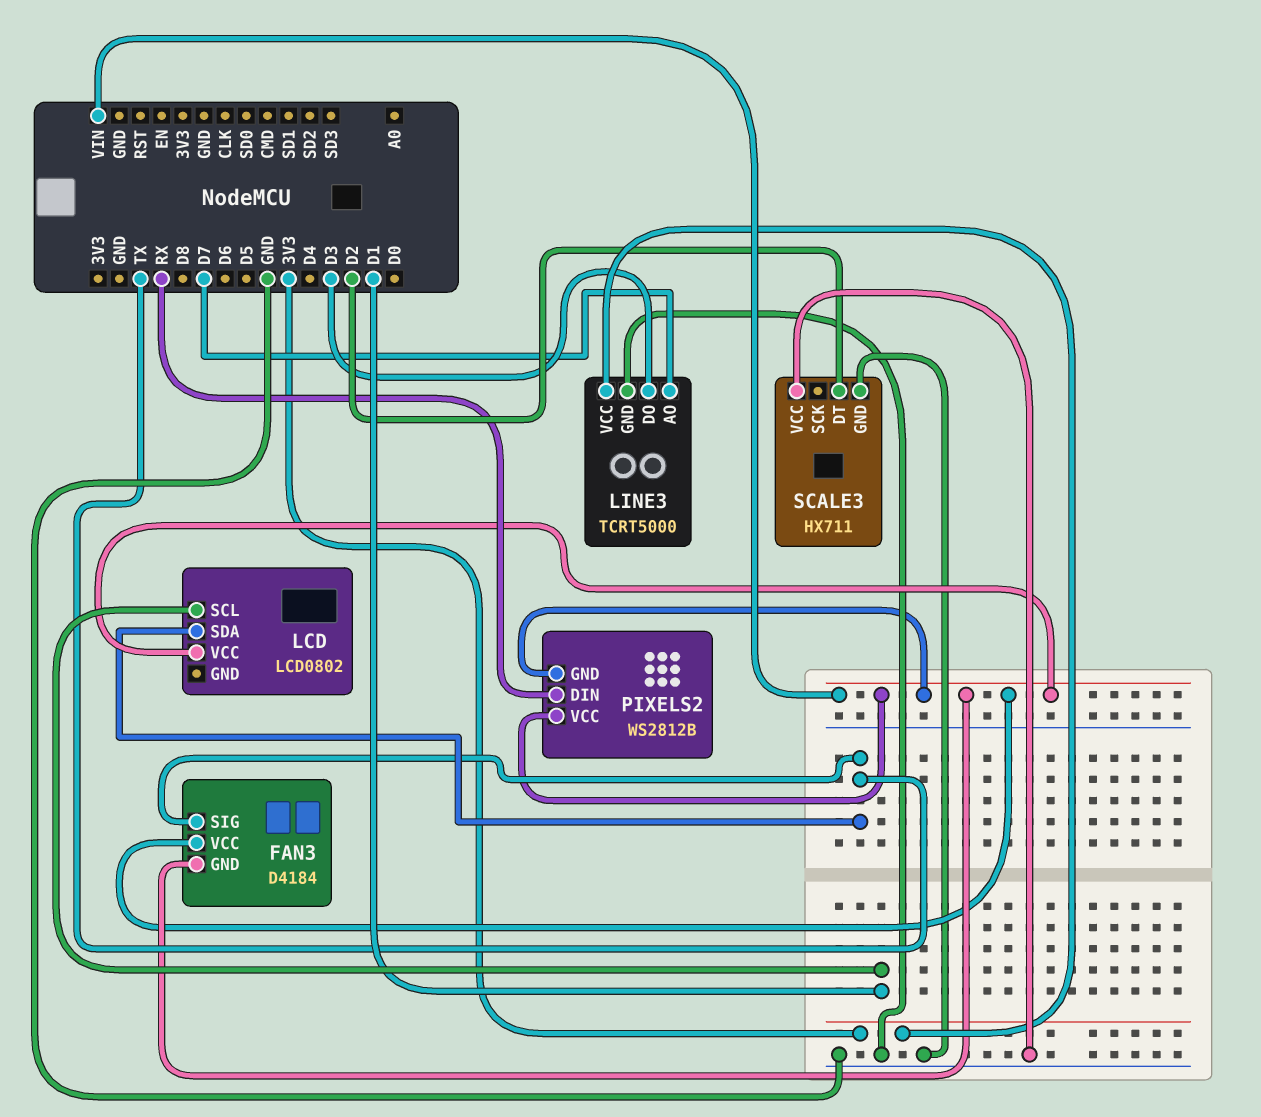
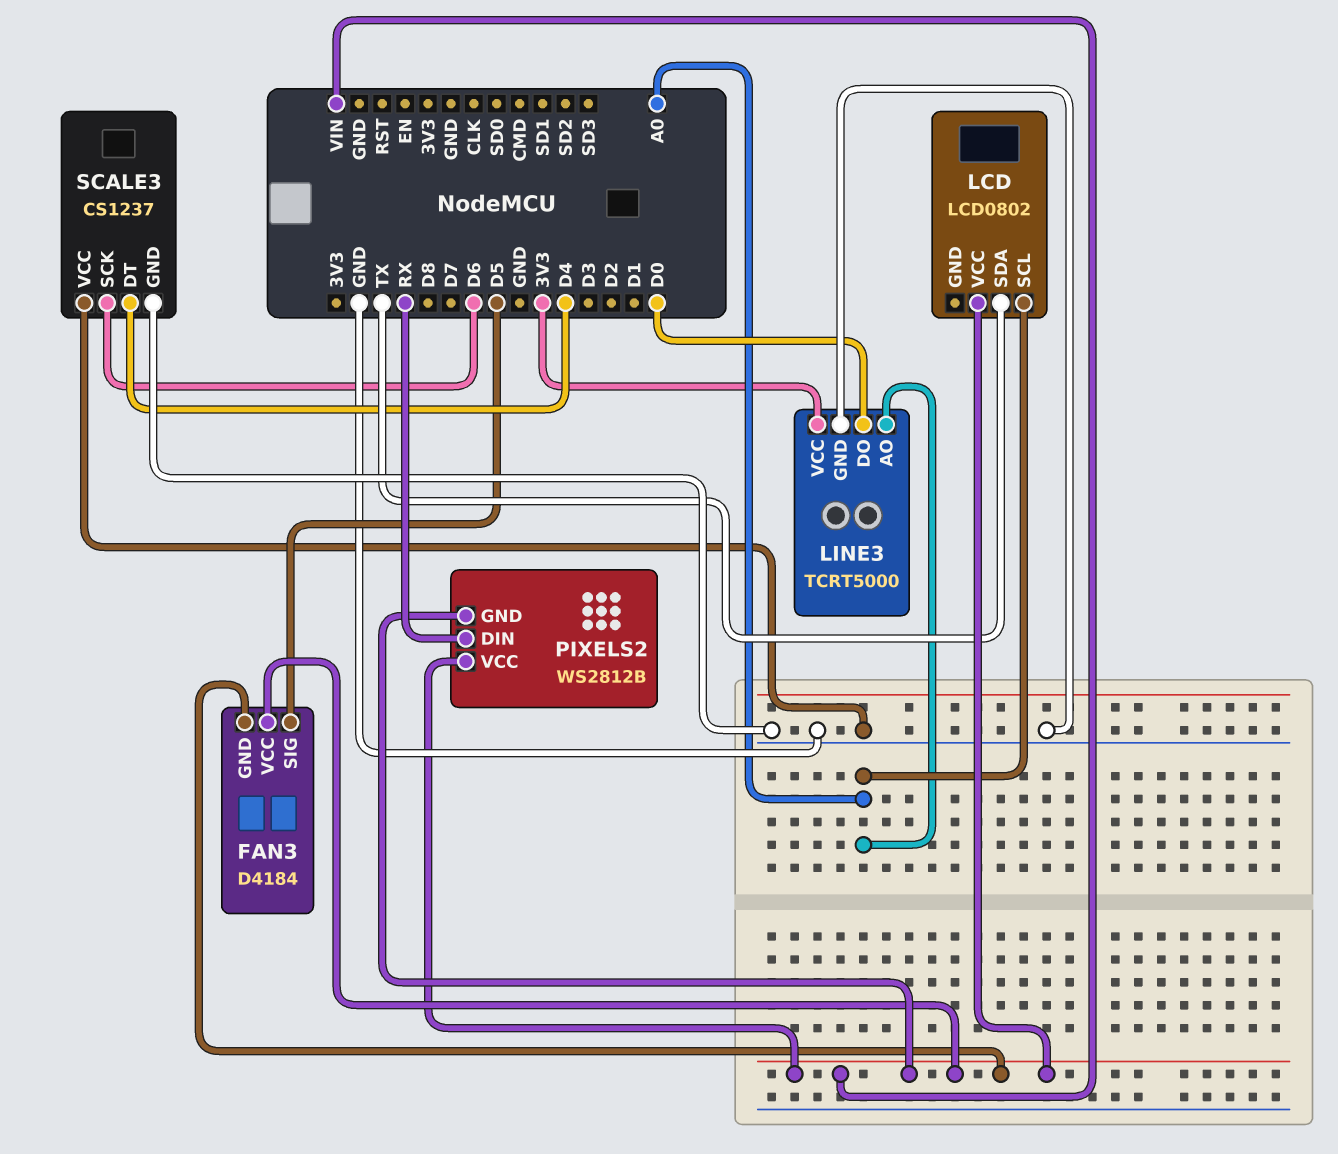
FAN3 pin SIG: TX -> D5
LCD pin SCL: D1 -> A0
LINE3 pin AO: D7 -> A0
LINE3 pin DO: D3 -> D0
SCALE3: HX711 -> CS1237
SCALE3 pin DT: D2 -> D4
SCALE3 pin SCK: none -> D6

